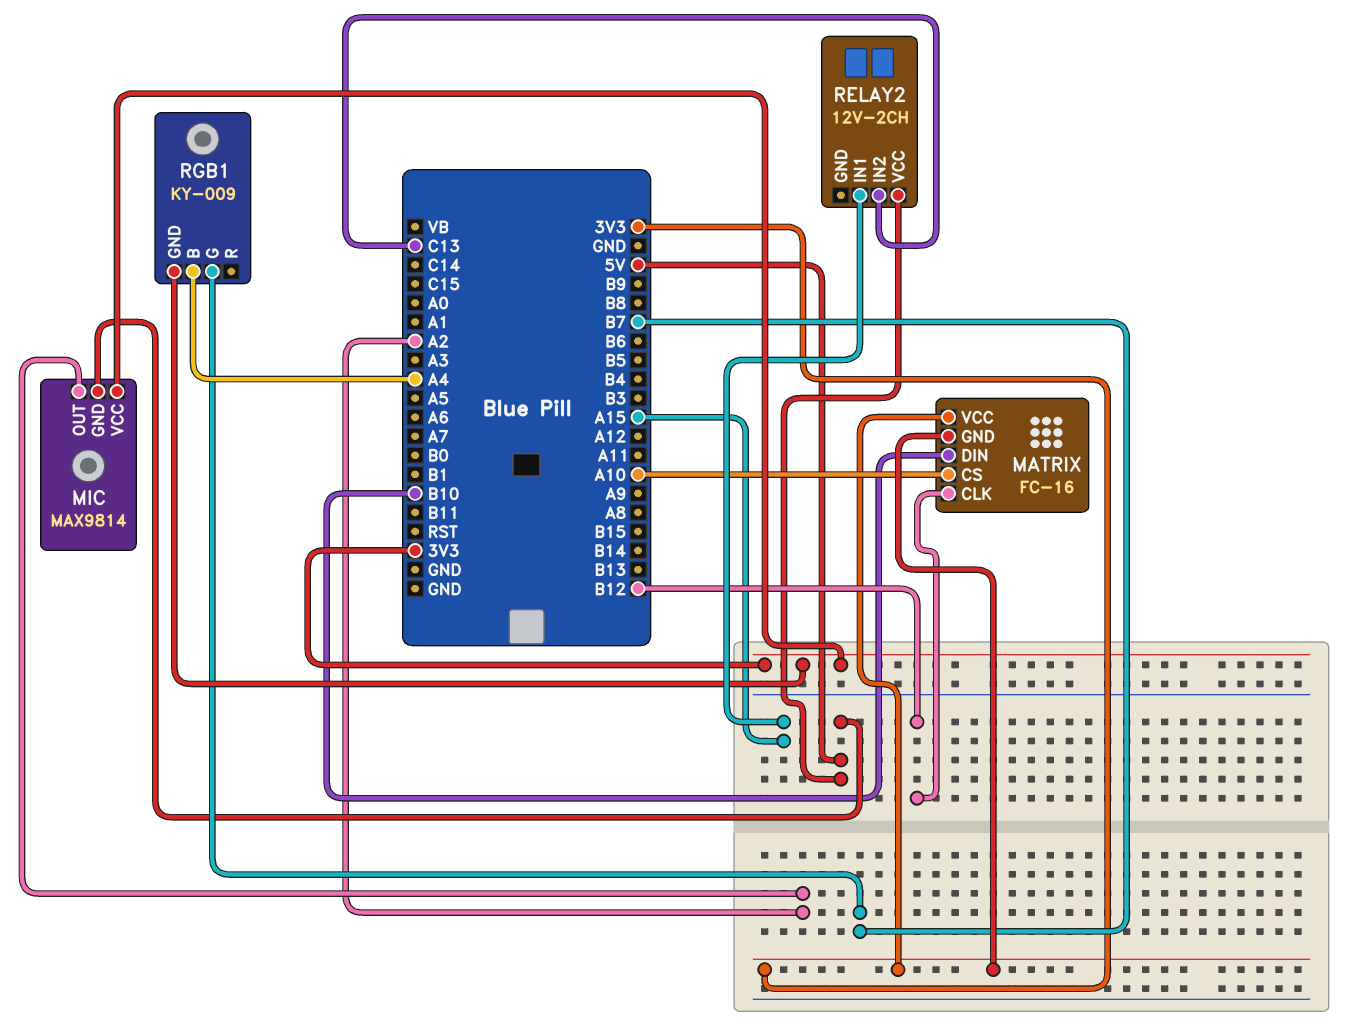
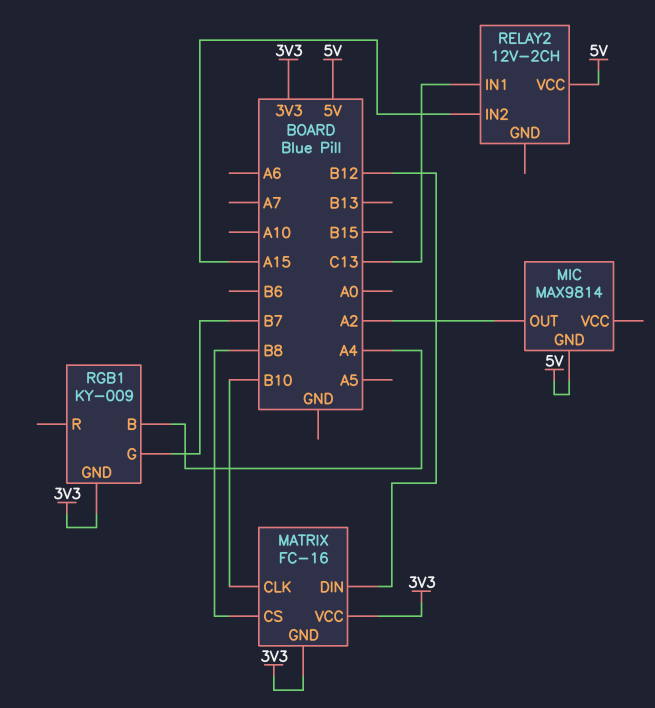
MATRIX pin CLK: B12 -> B10
MATRIX pin CS: A10 -> B8
MATRIX pin DIN: B10 -> B12
MIC pin VCC: 3V3 -> none
RELAY2 pin IN1: A15 -> C13
RELAY2 pin IN2: C13 -> A15

